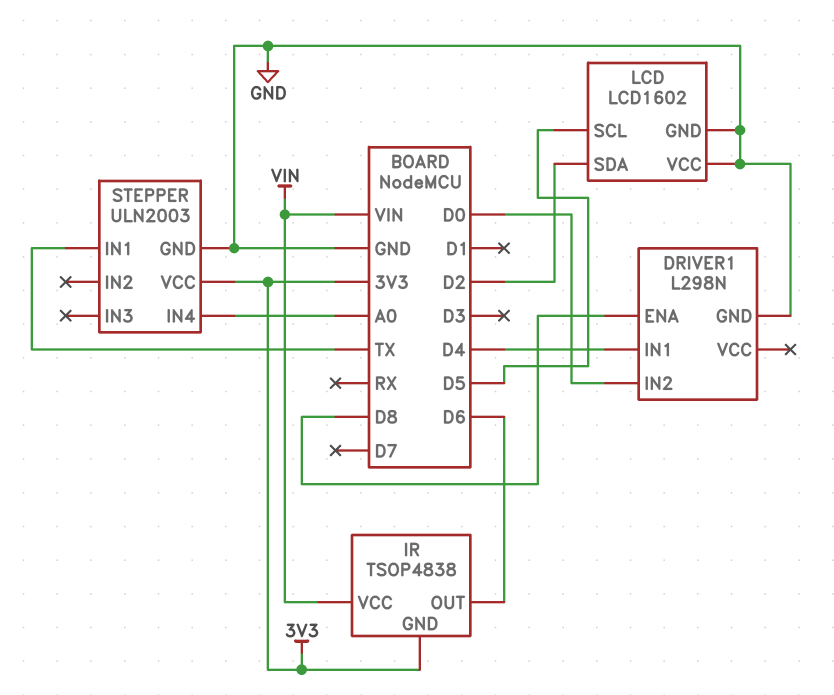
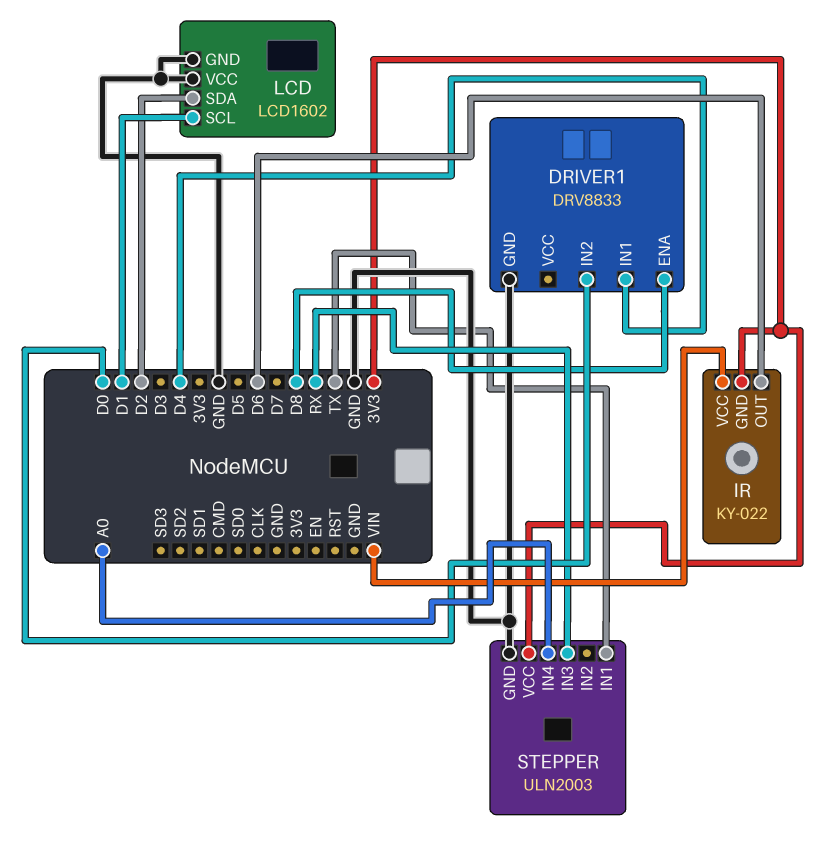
DRIVER1: L298N -> DRV8833
IR: TSOP4838 -> KY-022
LCD pin SCL: D5 -> D1
STEPPER pin IN3: none -> RX

